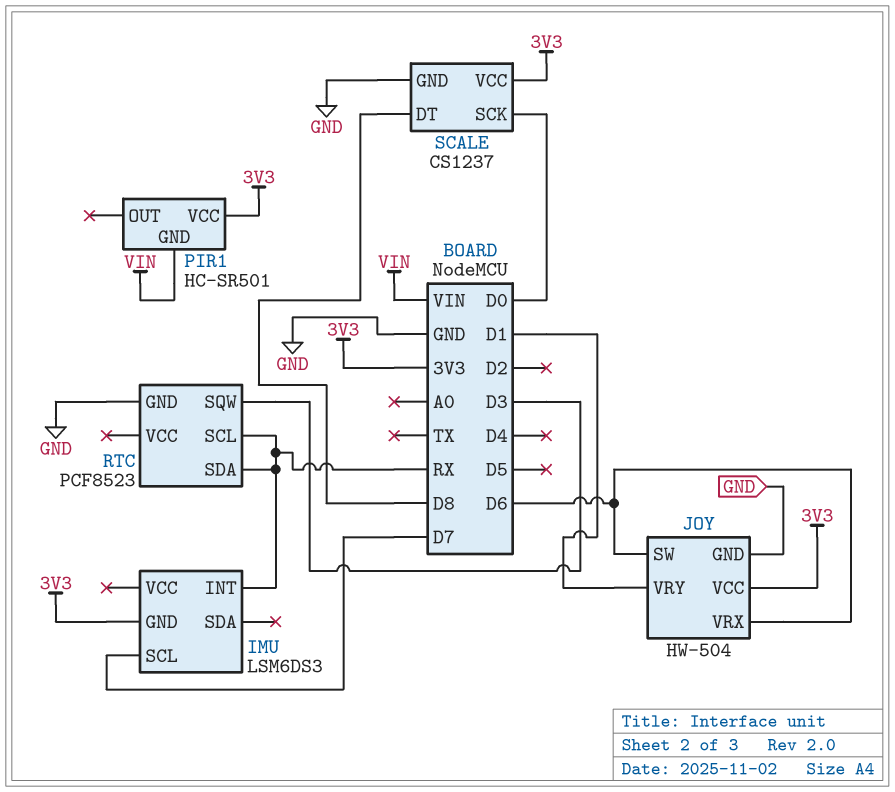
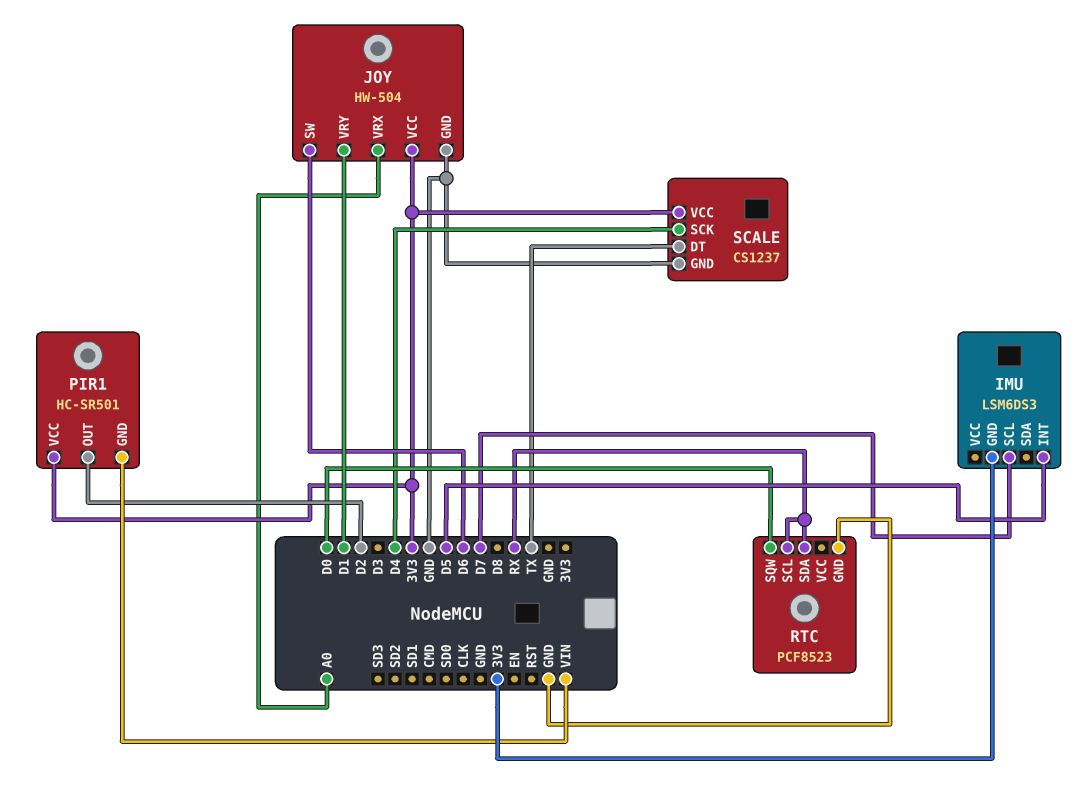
IMU pin INT: RX -> D5
JOY pin VRX: D6 -> A0
PIR1 pin OUT: none -> D2
RTC pin SQW: D3 -> D0
SCALE pin DT: D8 -> TX
SCALE pin SCK: D0 -> D4

